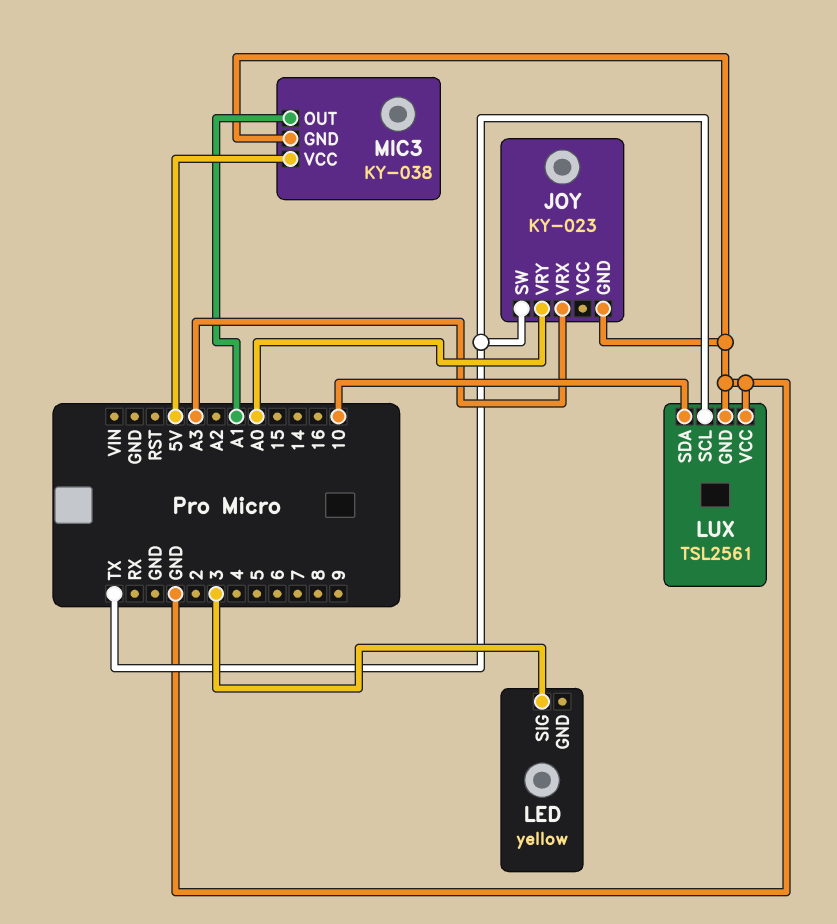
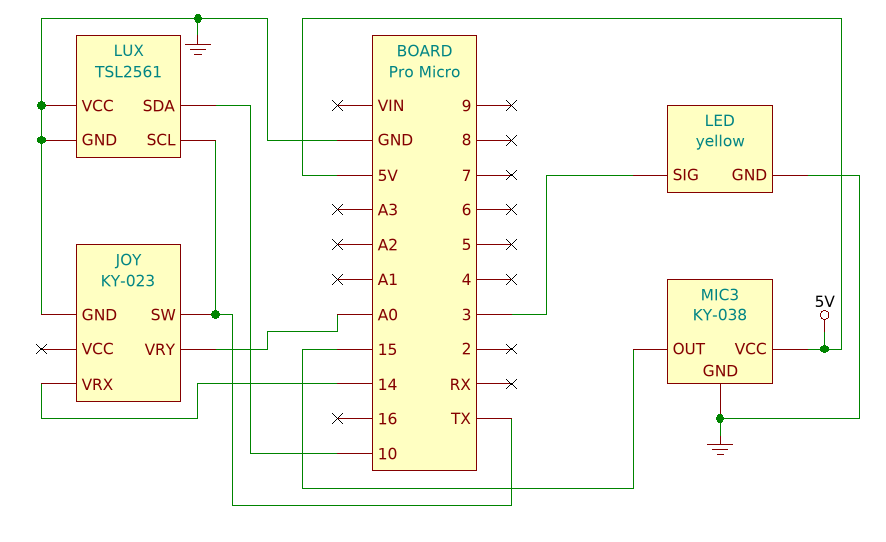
JOY pin VRX: A3 -> 14
LED pin GND: none -> GND
MIC3 pin OUT: A1 -> 15

